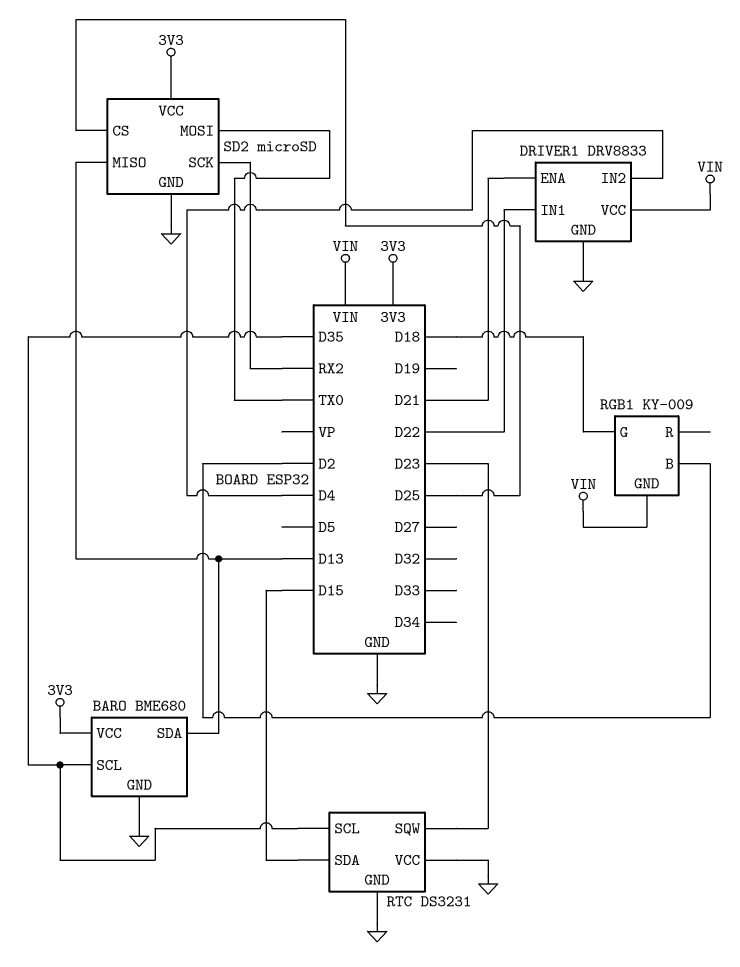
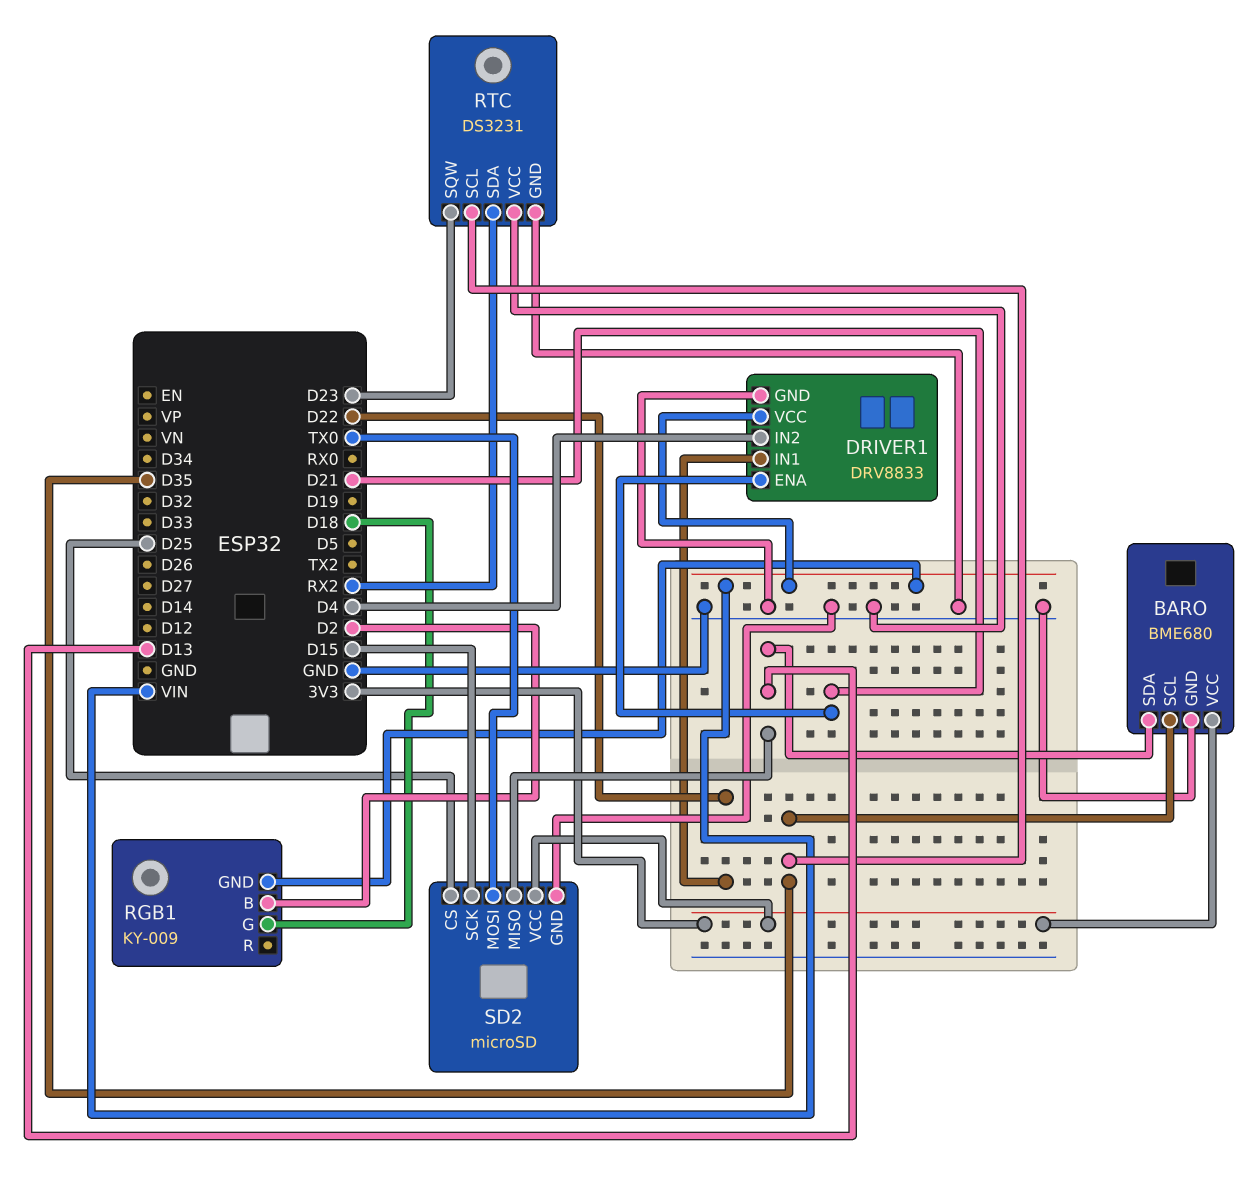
RTC pin SDA: D15 -> RX2
SD2 pin SCK: RX2 -> D15

